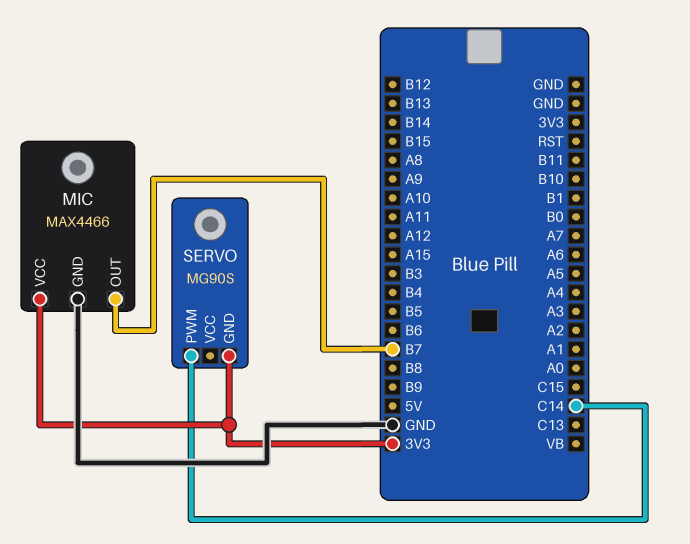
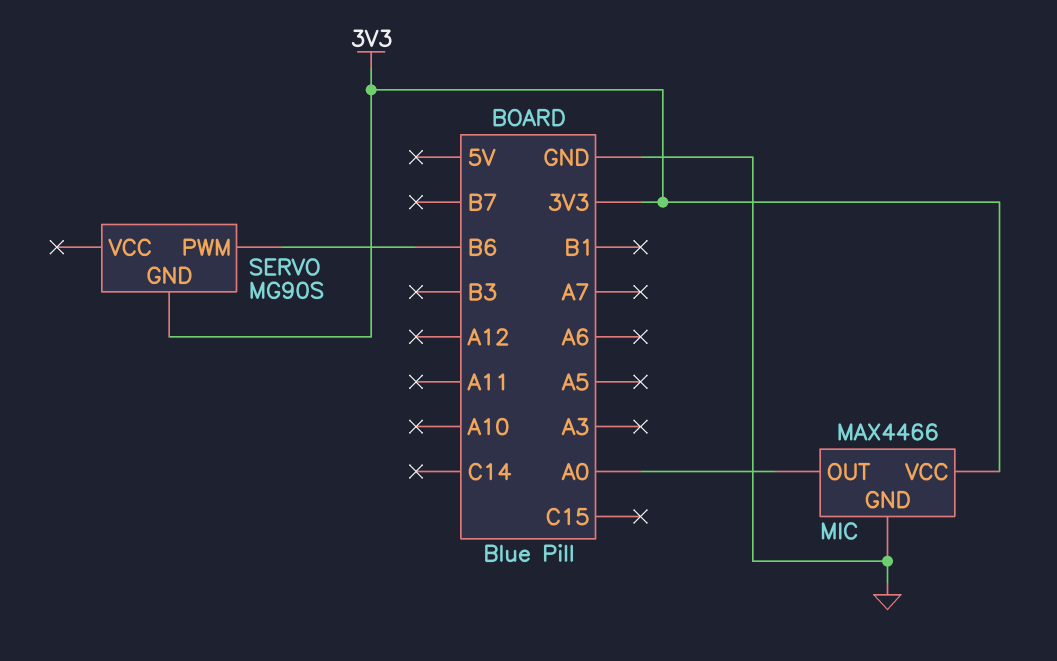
MIC pin OUT: B7 -> A0
SERVO pin PWM: C14 -> B6

